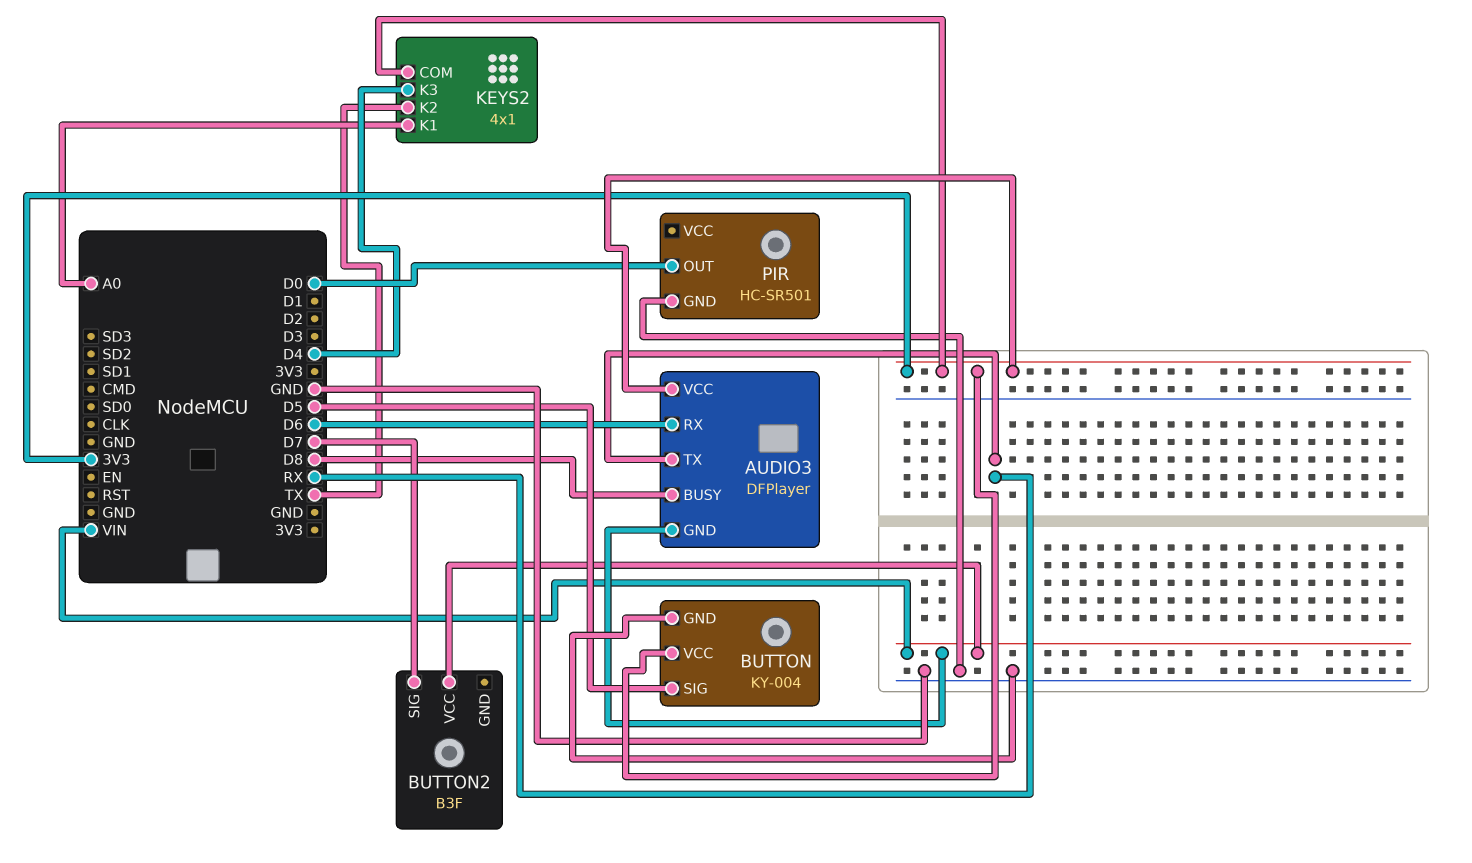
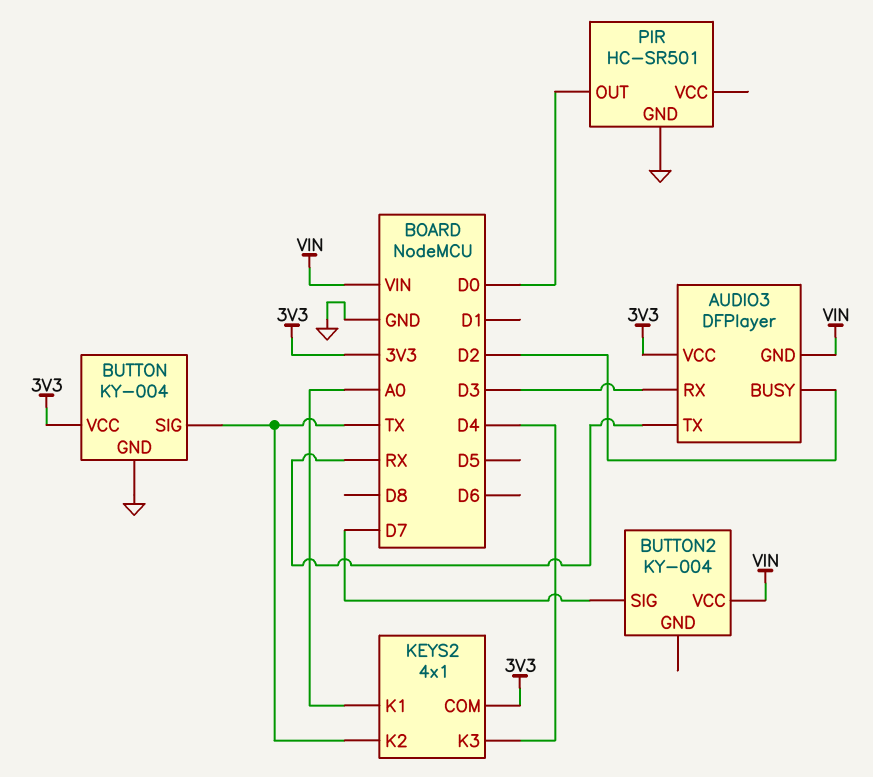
AUDIO3 pin BUSY: D8 -> D2
AUDIO3 pin RX: D6 -> D3
BUTTON pin SIG: D5 -> TX
BUTTON2: B3F -> KY-004

